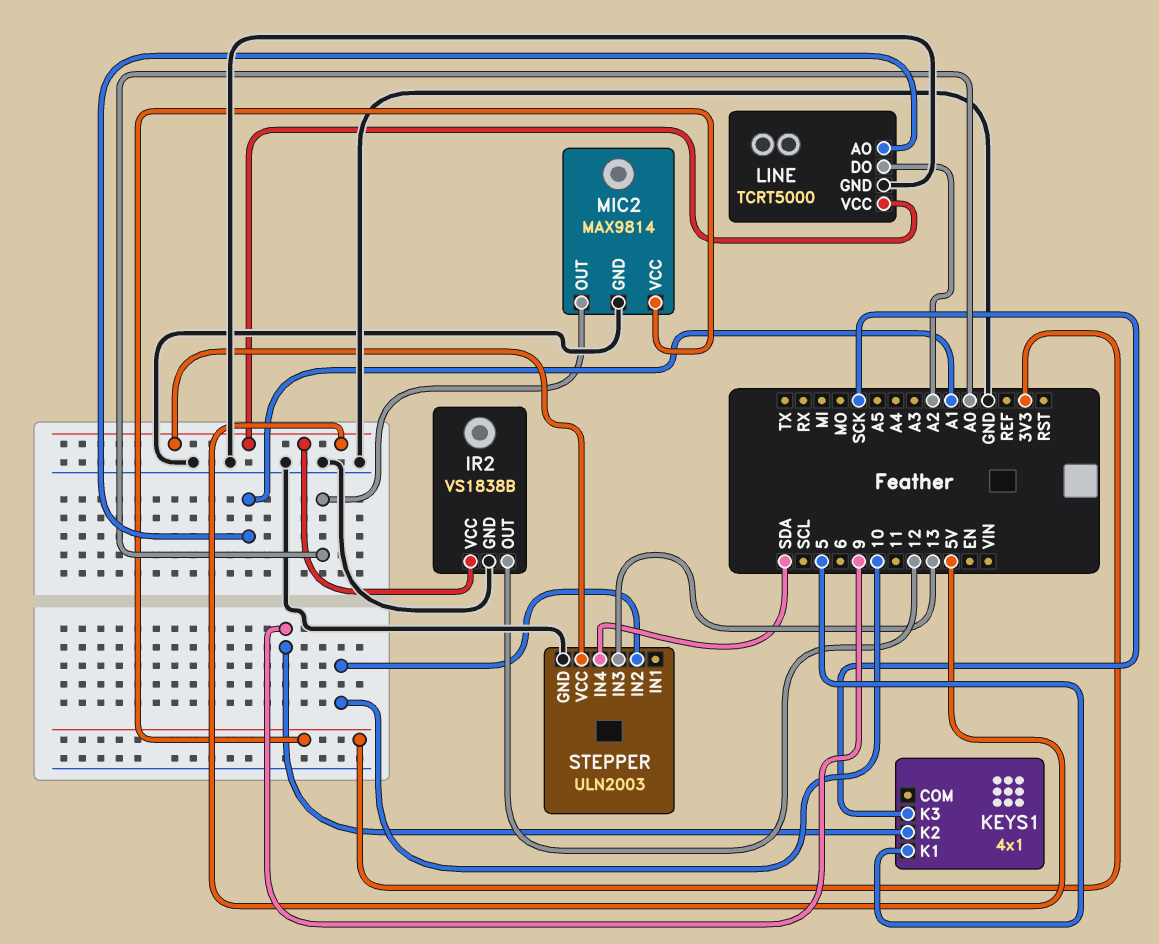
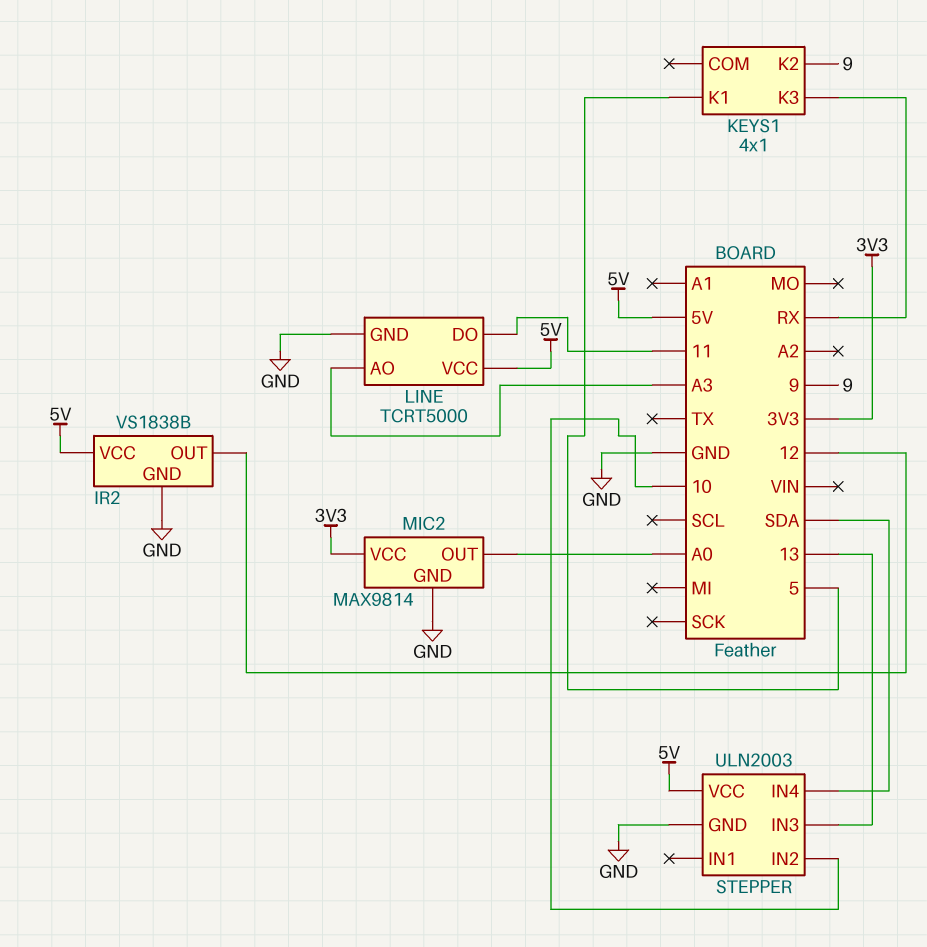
KEYS1 pin K3: SCK -> RX
LINE pin AO: A1 -> A3
LINE pin DO: A2 -> 11

